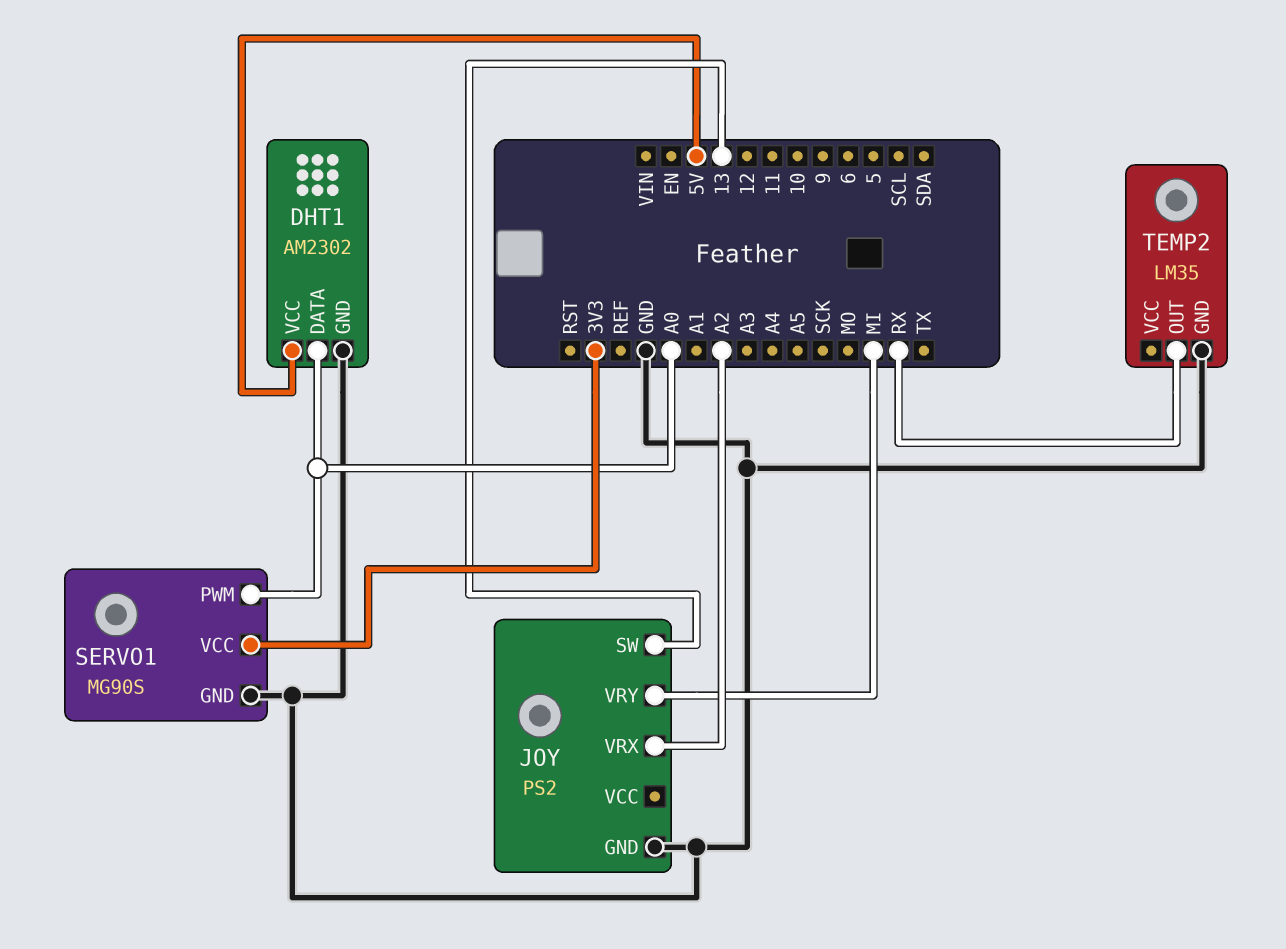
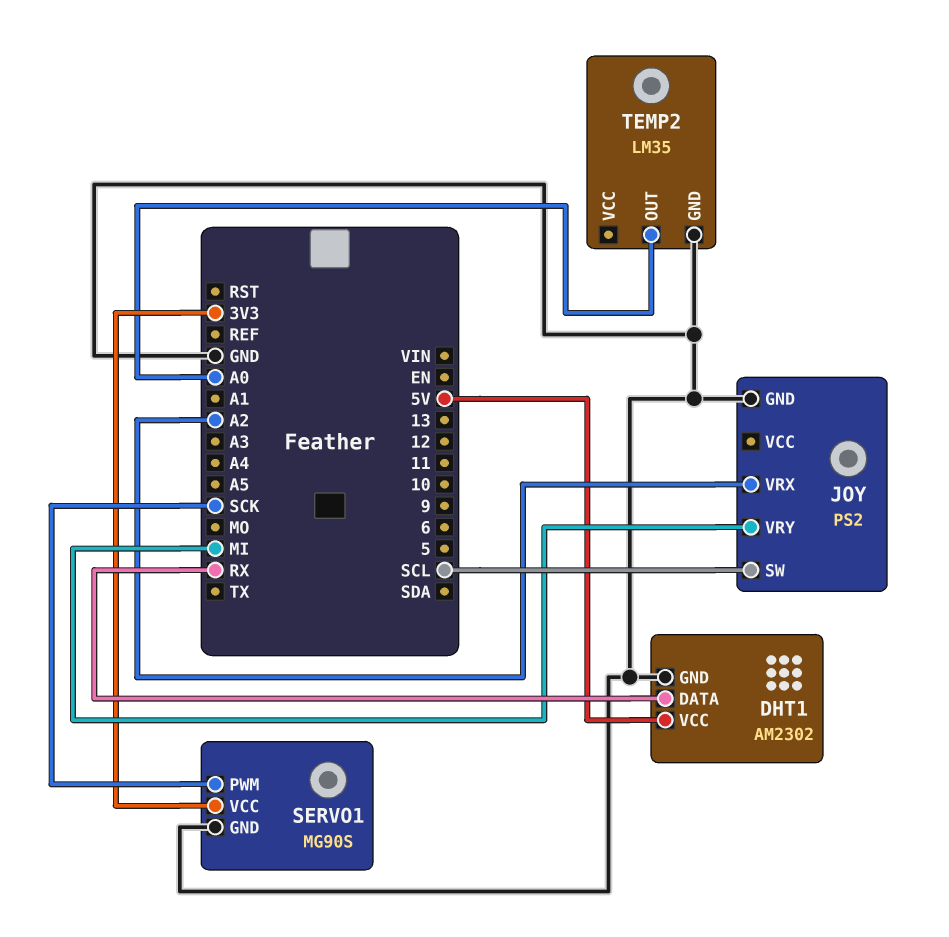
DHT1 pin DATA: A0 -> RX
JOY pin SW: 13 -> SCL
SERVO1 pin PWM: A0 -> SCK
TEMP2 pin OUT: RX -> A0

